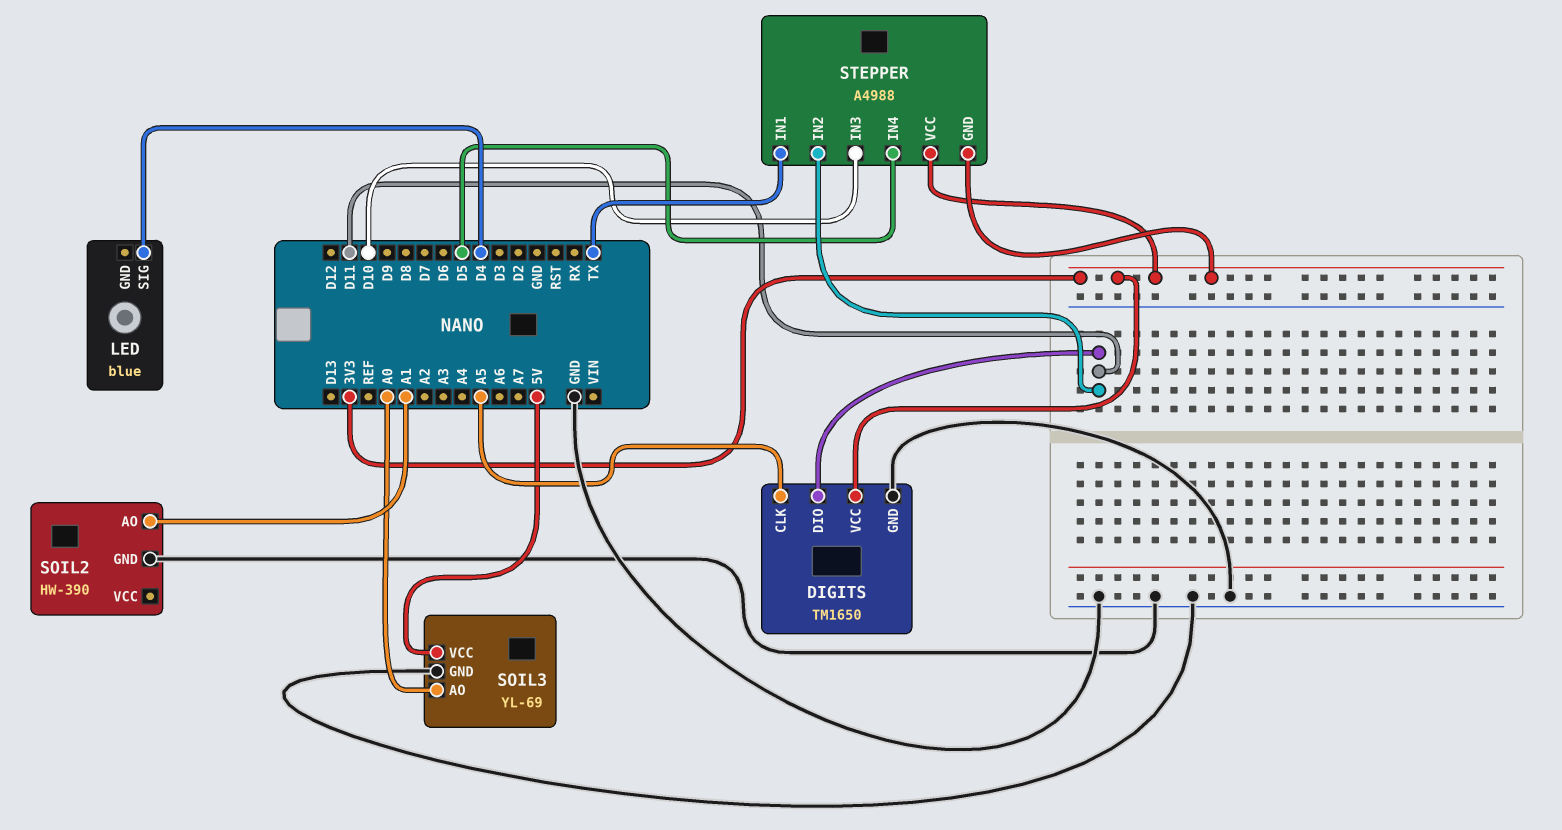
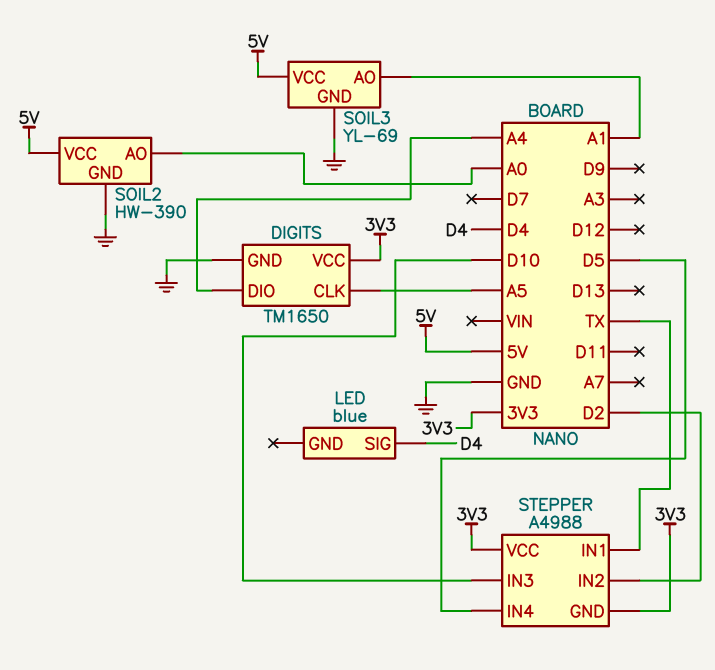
DIGITS pin DIO: D11 -> A4
SOIL2 pin AO: A1 -> A0
SOIL2 pin VCC: none -> 5V
SOIL3 pin AO: A0 -> A1
STEPPER pin IN2: D11 -> D2

